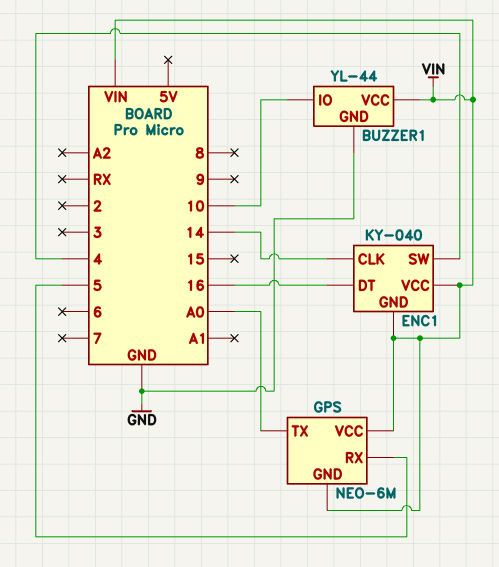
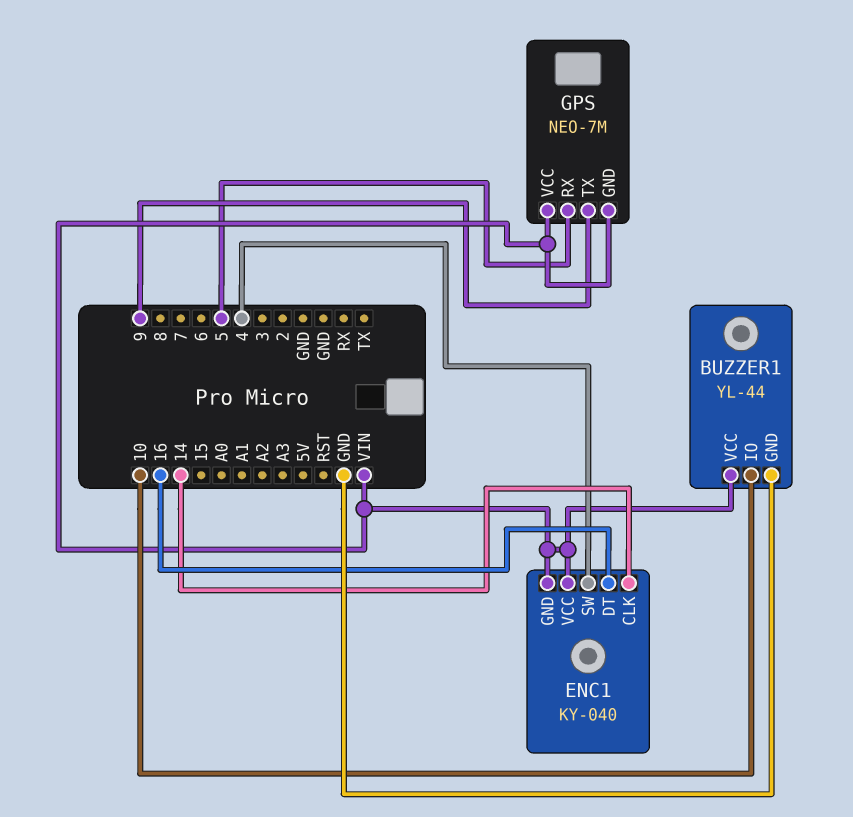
GPS: NEO-6M -> NEO-7M
GPS pin TX: A0 -> 9

